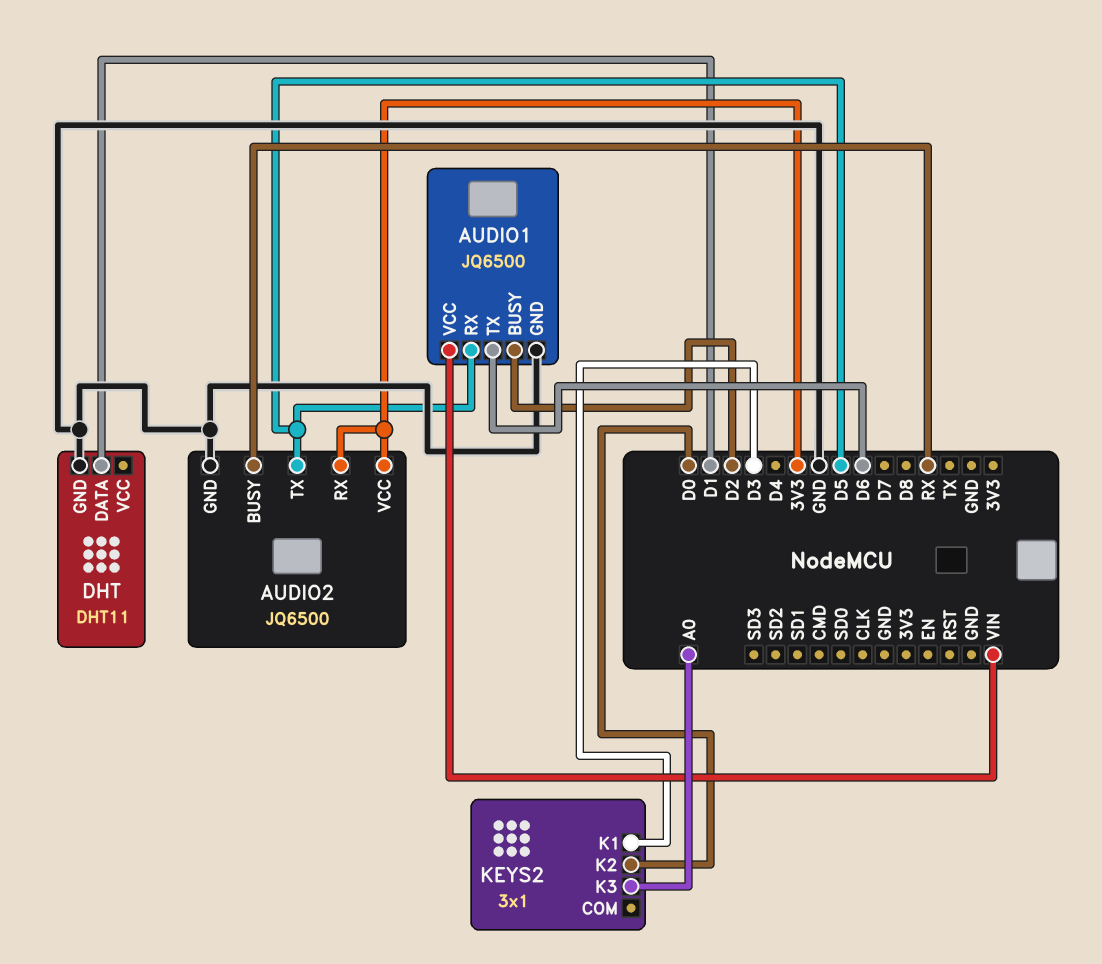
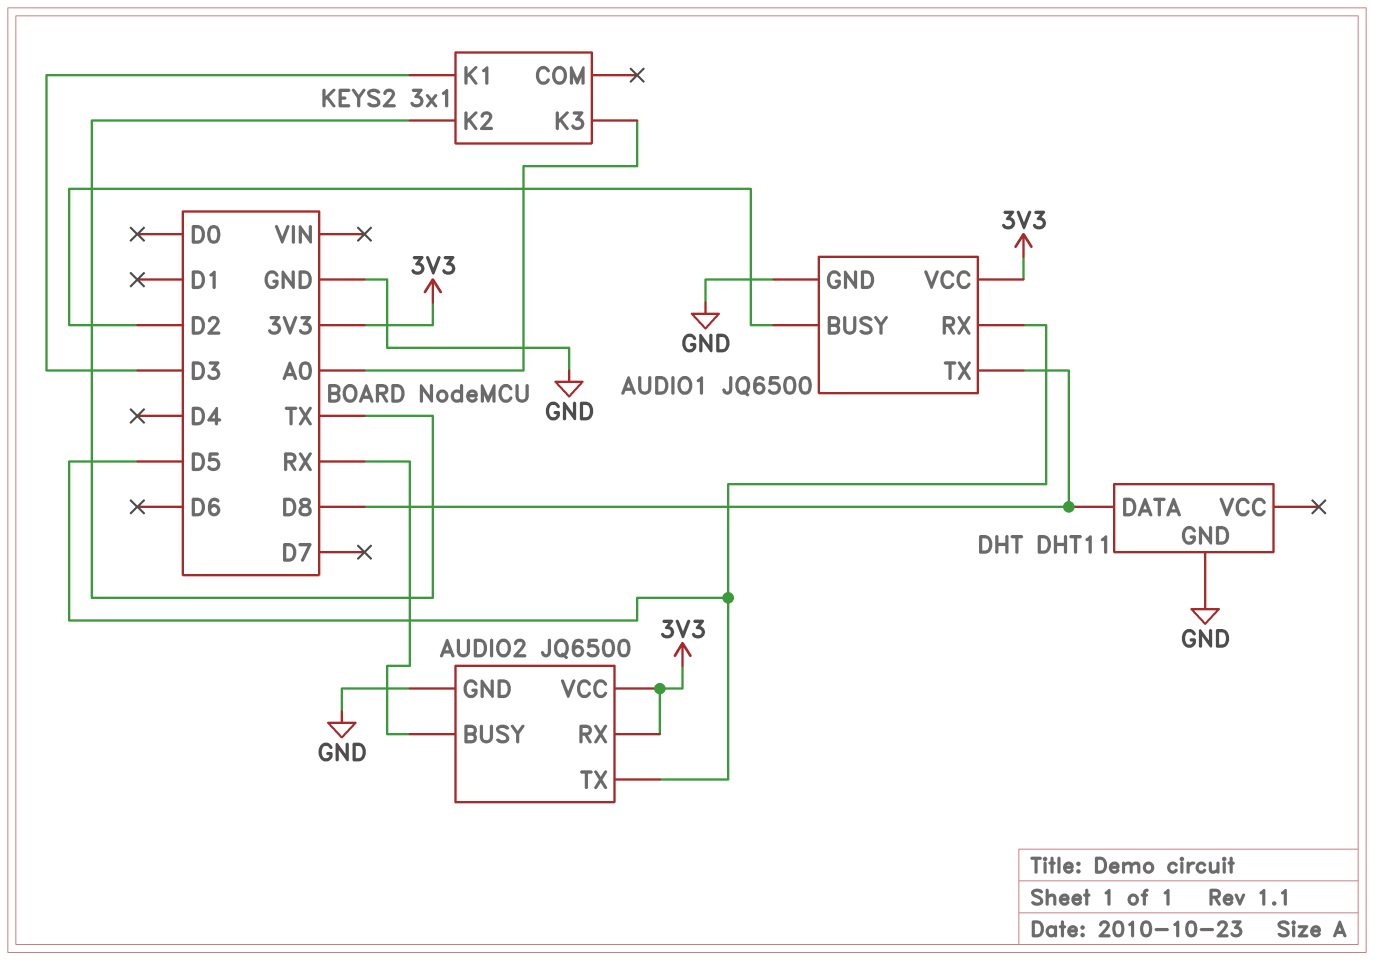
AUDIO1 pin TX: D6 -> D8
AUDIO1 pin VCC: VIN -> 3V3
DHT pin DATA: D1 -> D8
KEYS2 pin K2: D0 -> TX

